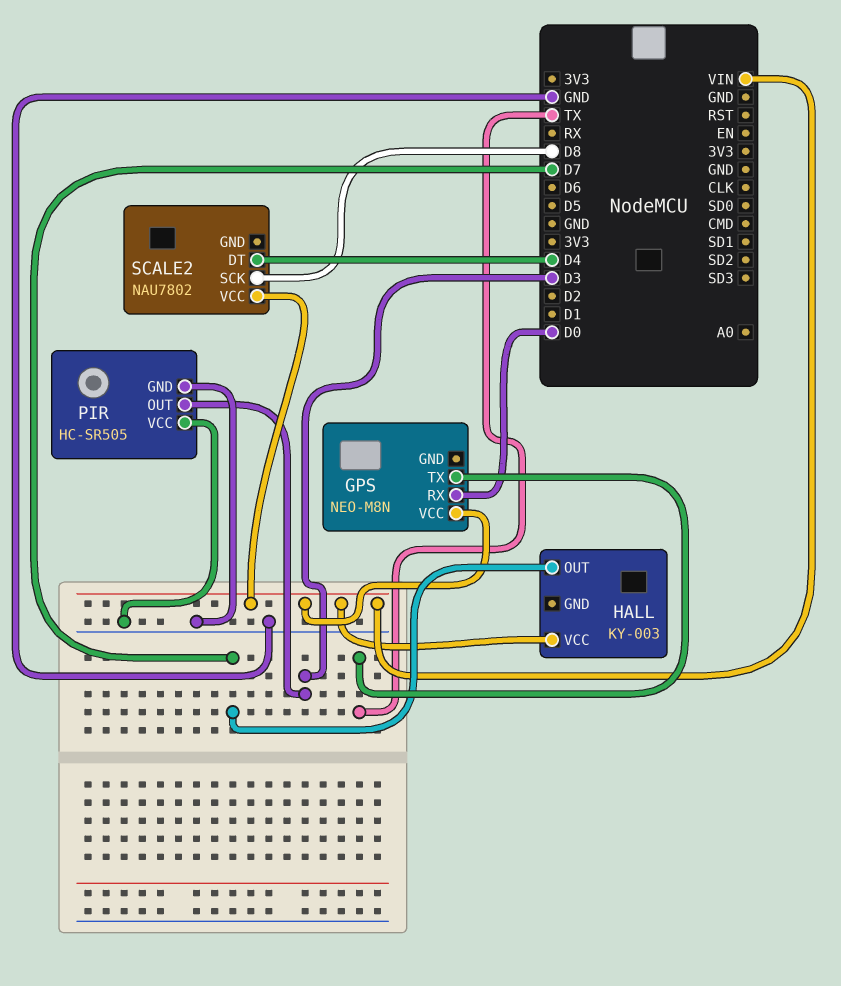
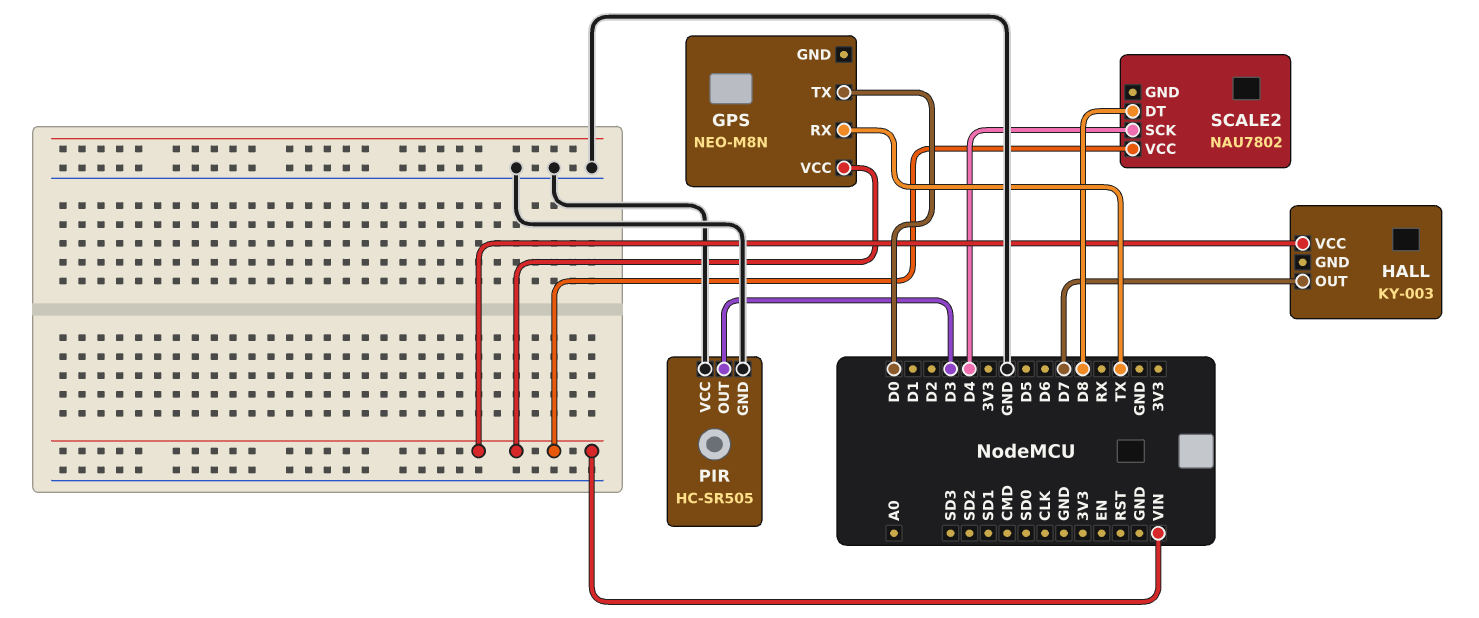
GPS pin RX: D0 -> TX
GPS pin TX: TX -> D0
SCALE2 pin DT: D4 -> D8
SCALE2 pin SCK: D8 -> D4

